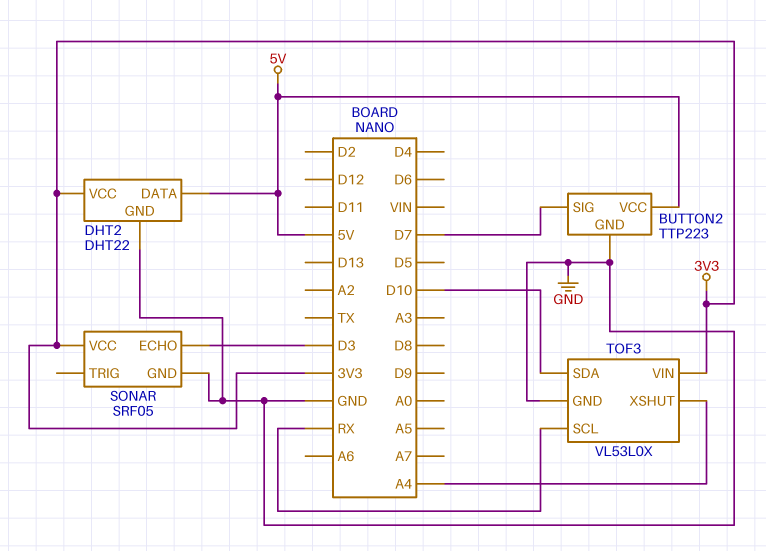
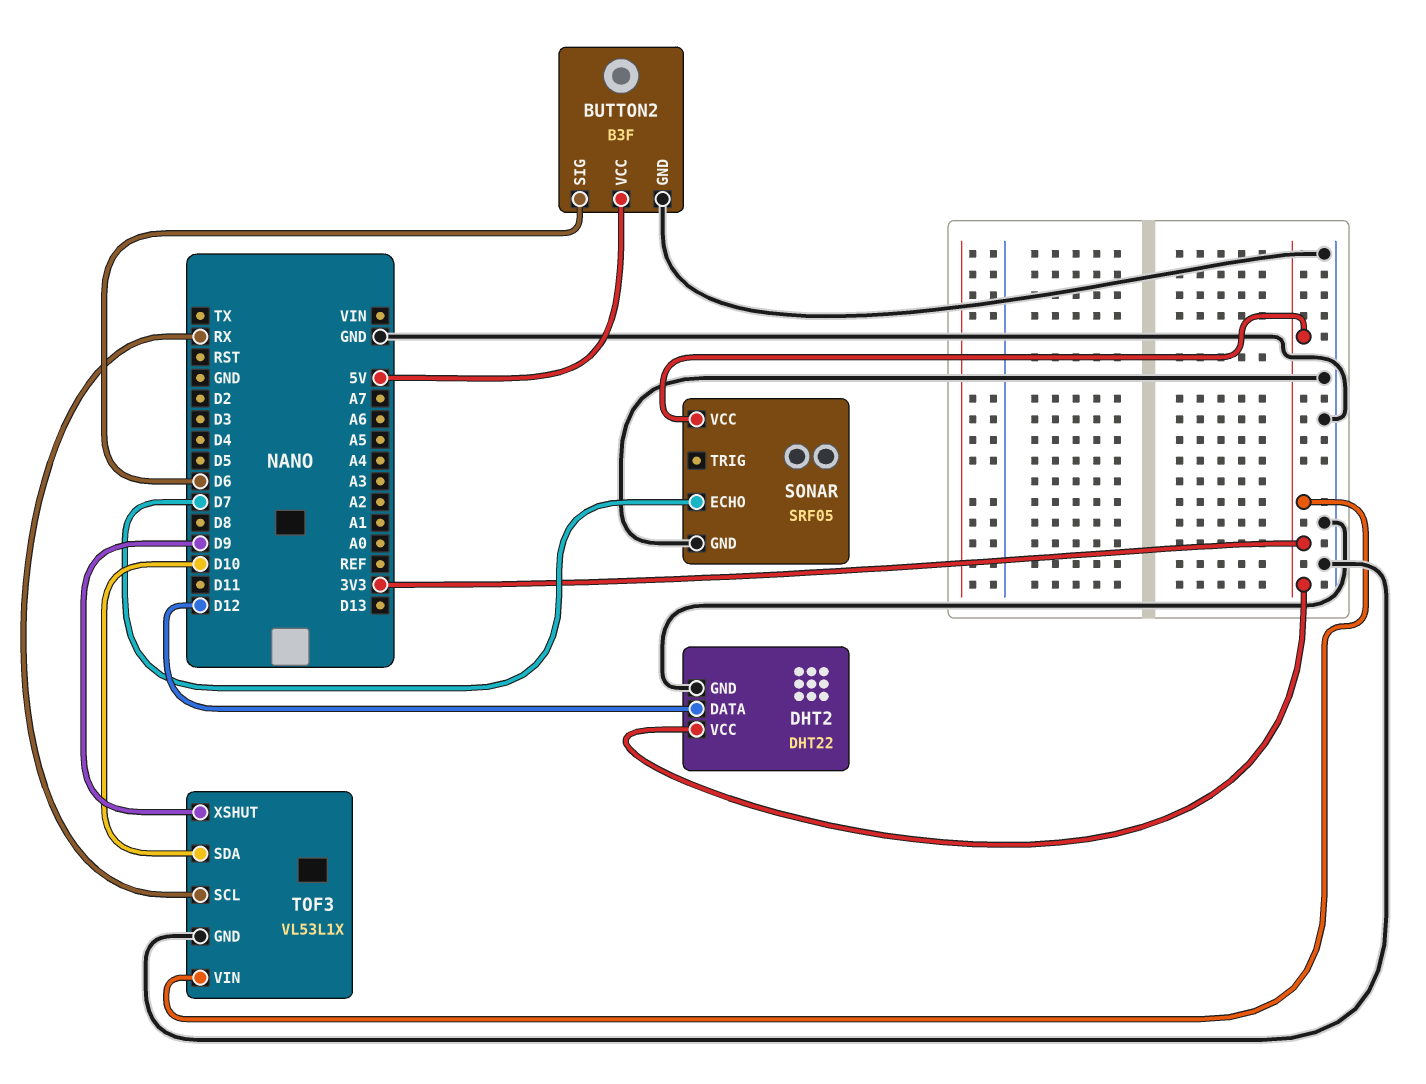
BUTTON2: TTP223 -> B3F
BUTTON2 pin SIG: D7 -> D6
DHT2 pin DATA: 5V -> D12
SONAR pin ECHO: D3 -> D7
TOF3: VL53L0X -> VL53L1X
TOF3 pin XSHUT: A4 -> D9

